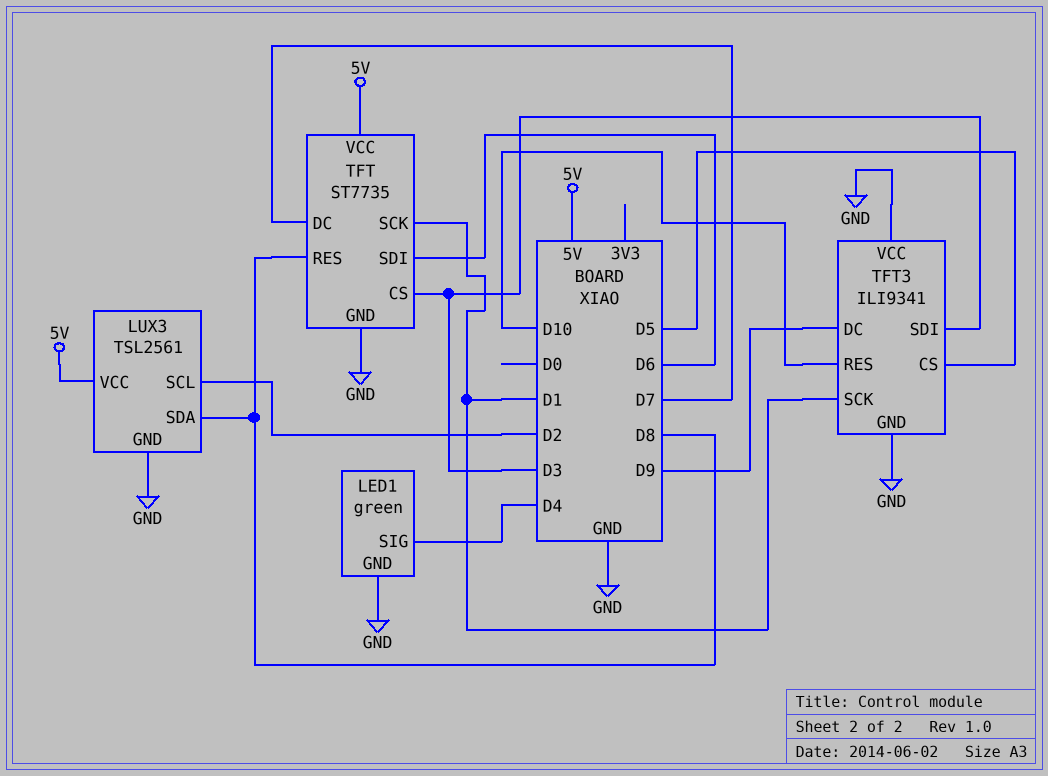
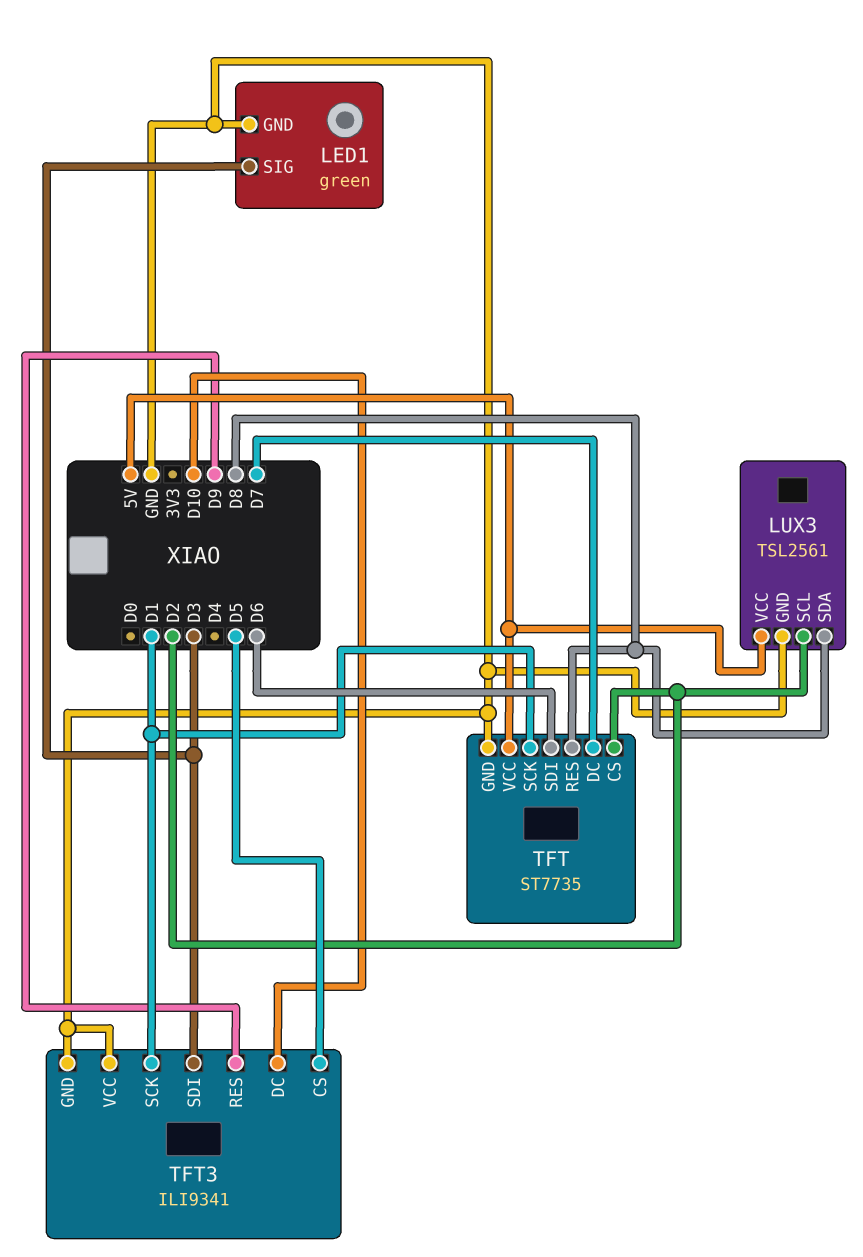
LED1 pin SIG: D4 -> D3
TFT pin CS: D3 -> D2
TFT3 pin DC: D9 -> D10
TFT3 pin RES: D10 -> D9

